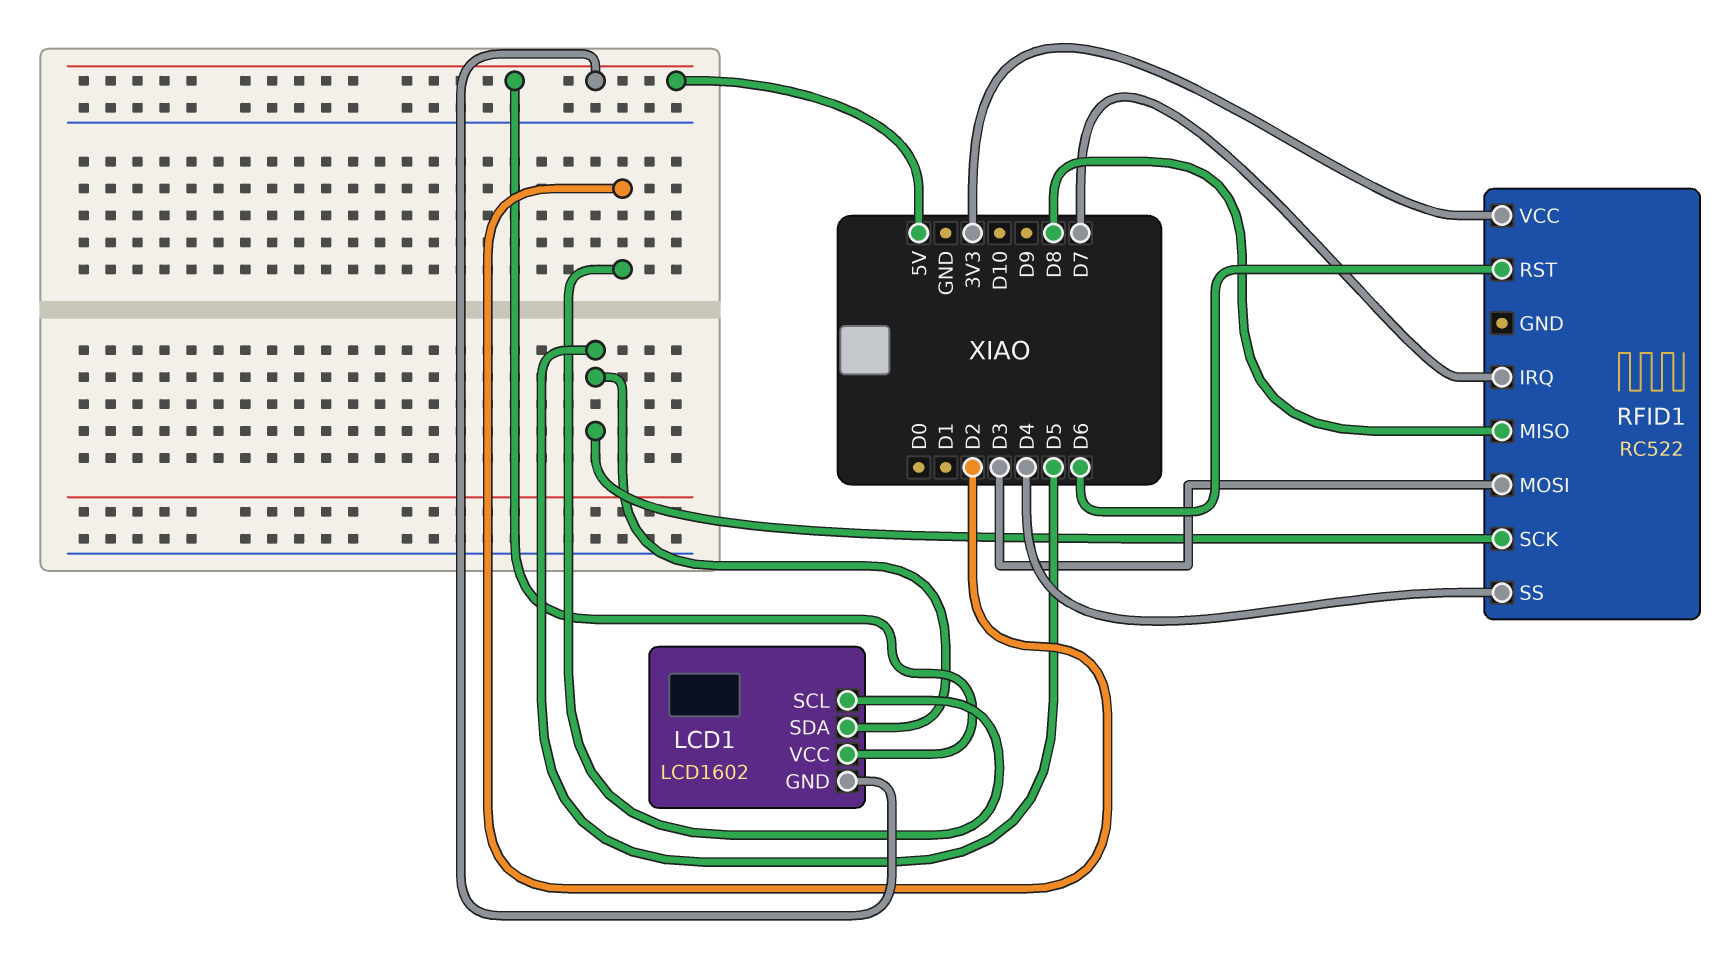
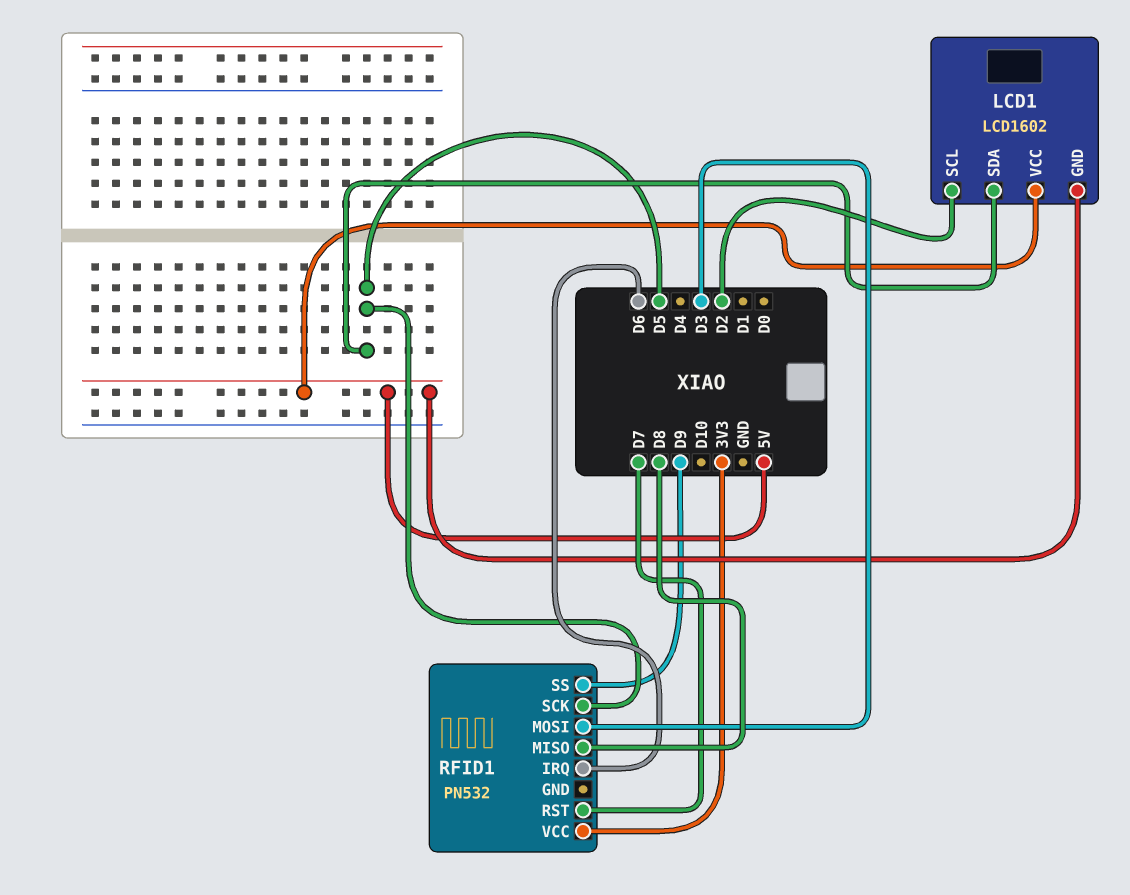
RFID1: RC522 -> PN532
RFID1 pin IRQ: D7 -> D6
RFID1 pin RST: D6 -> D7
RFID1 pin SS: D4 -> D9

